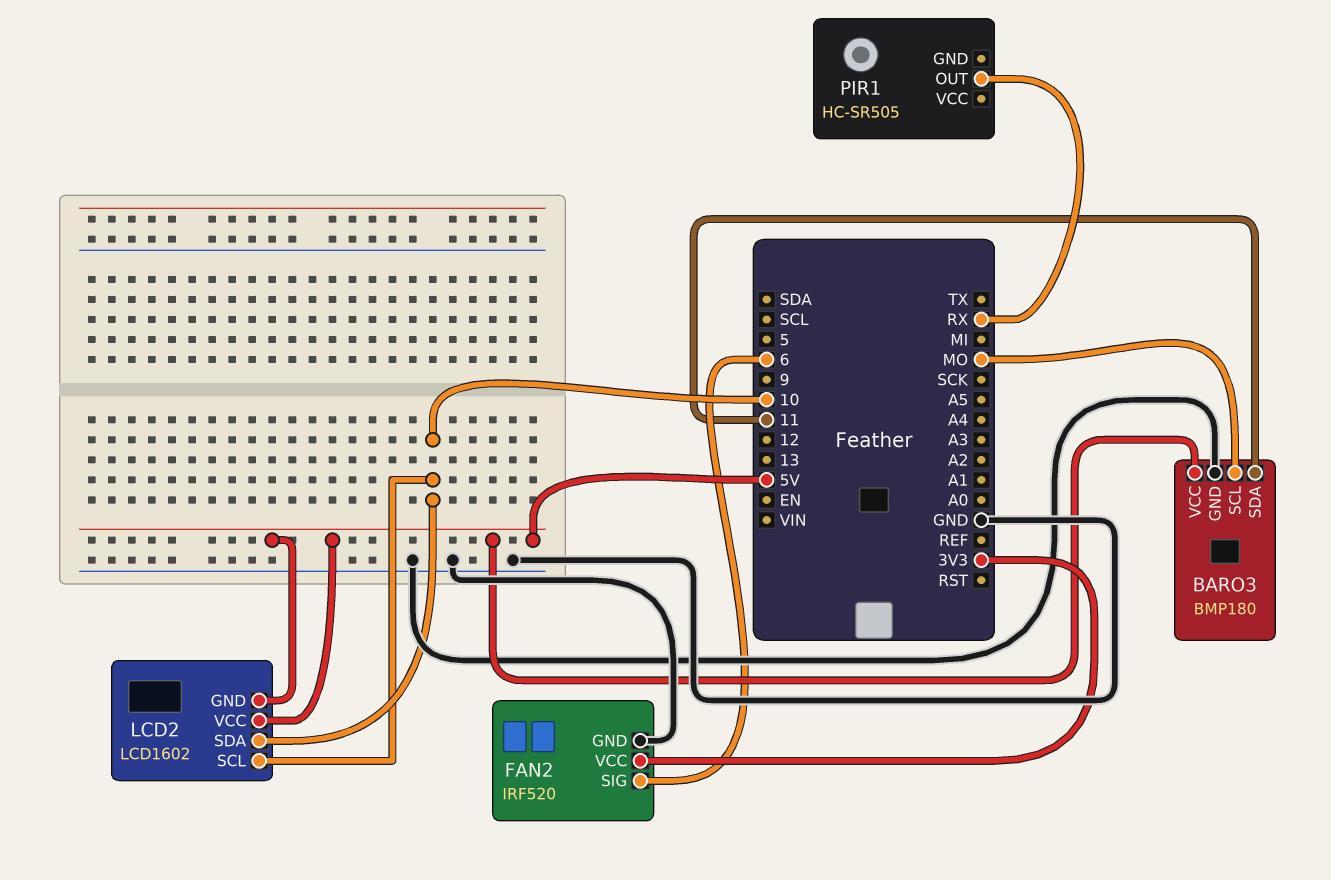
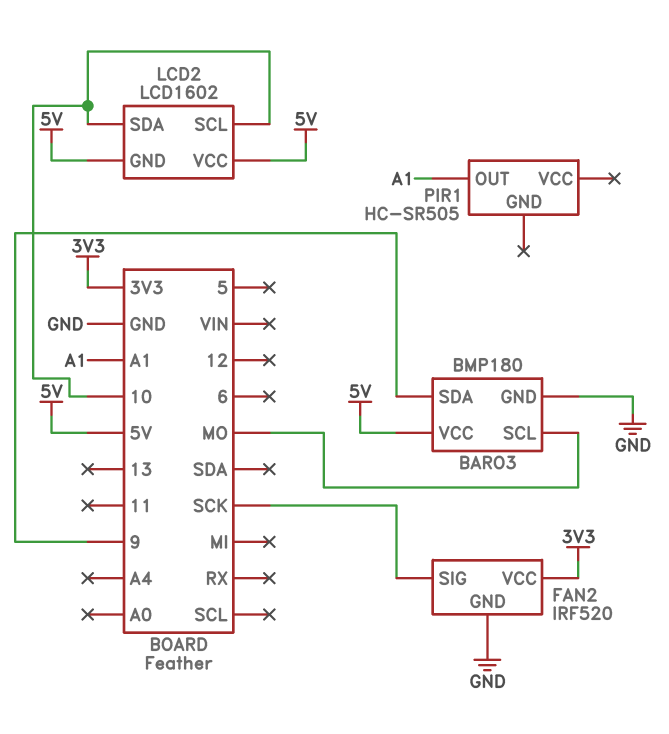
BARO3 pin SDA: 11 -> 9
FAN2 pin SIG: 6 -> SCK
PIR1 pin OUT: RX -> A1

